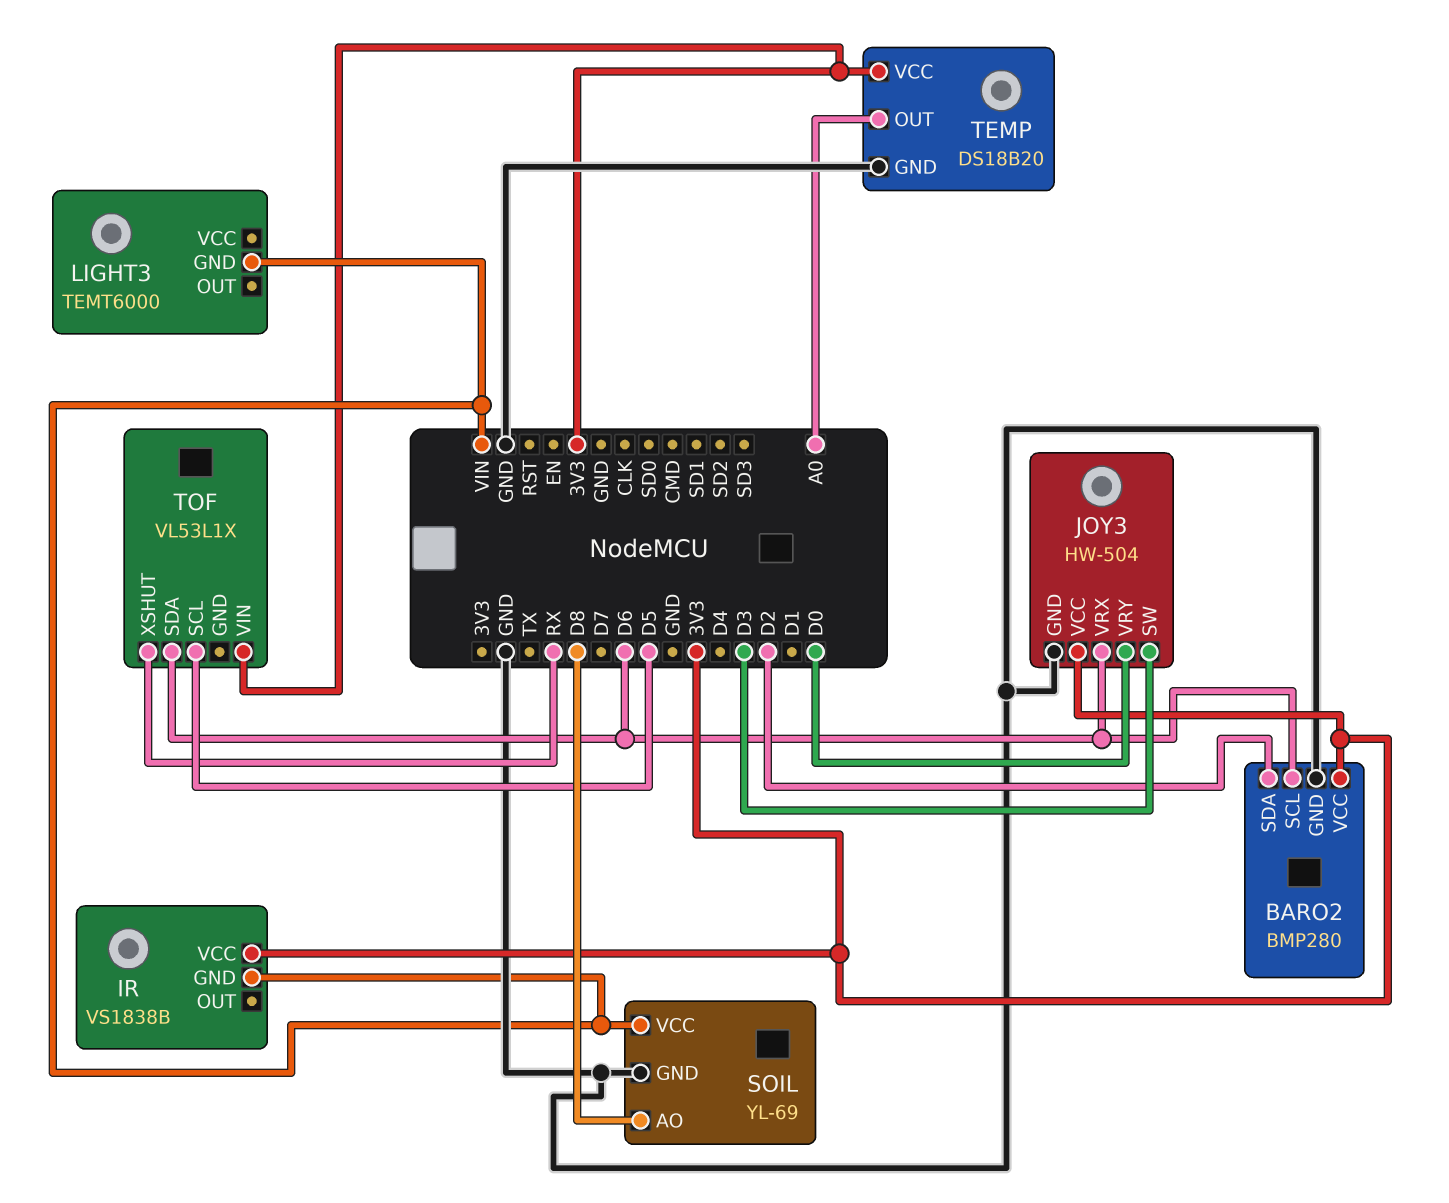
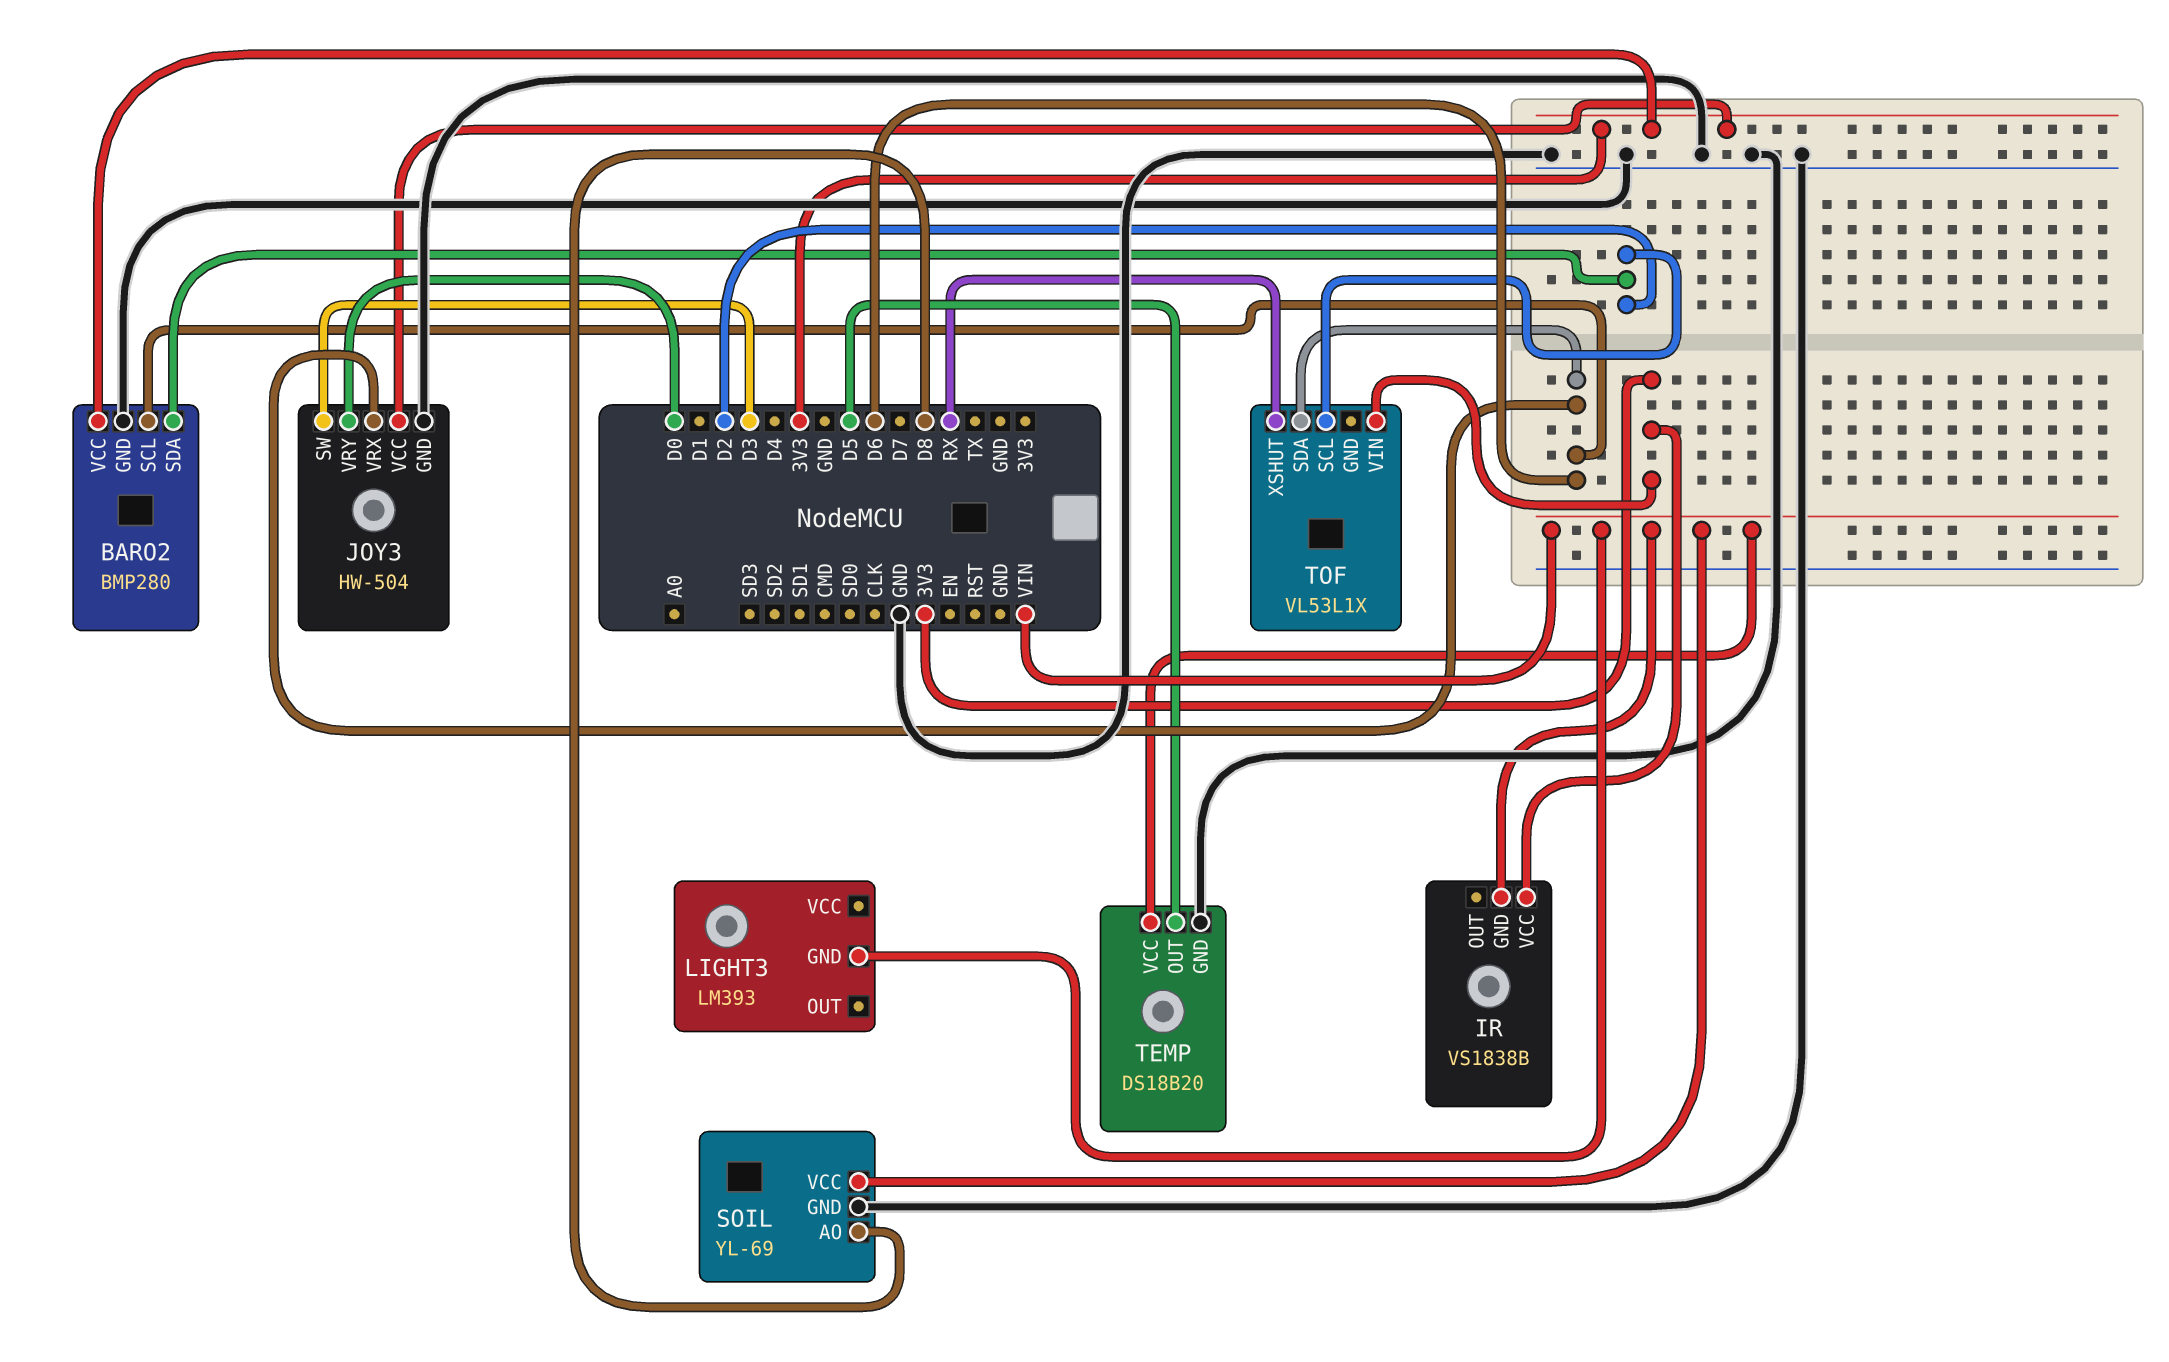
LIGHT3: TEMT6000 -> LM393
TEMP pin OUT: A0 -> D5
TEMP pin VCC: 3V3 -> VIN
TOF pin SCL: D5 -> D2

